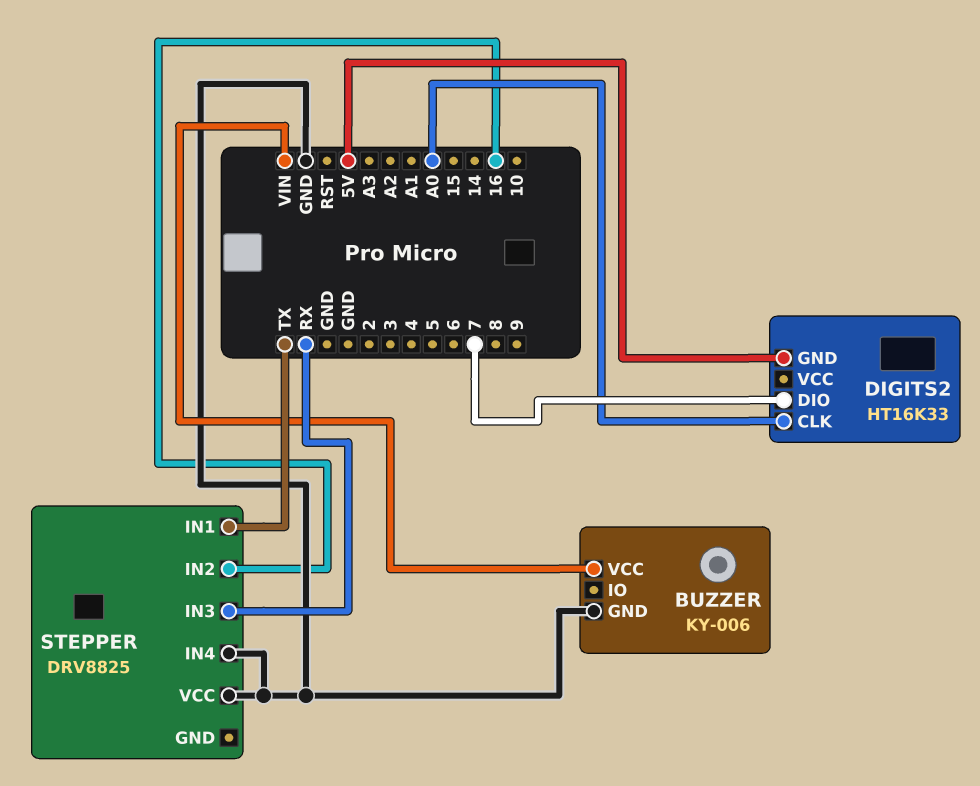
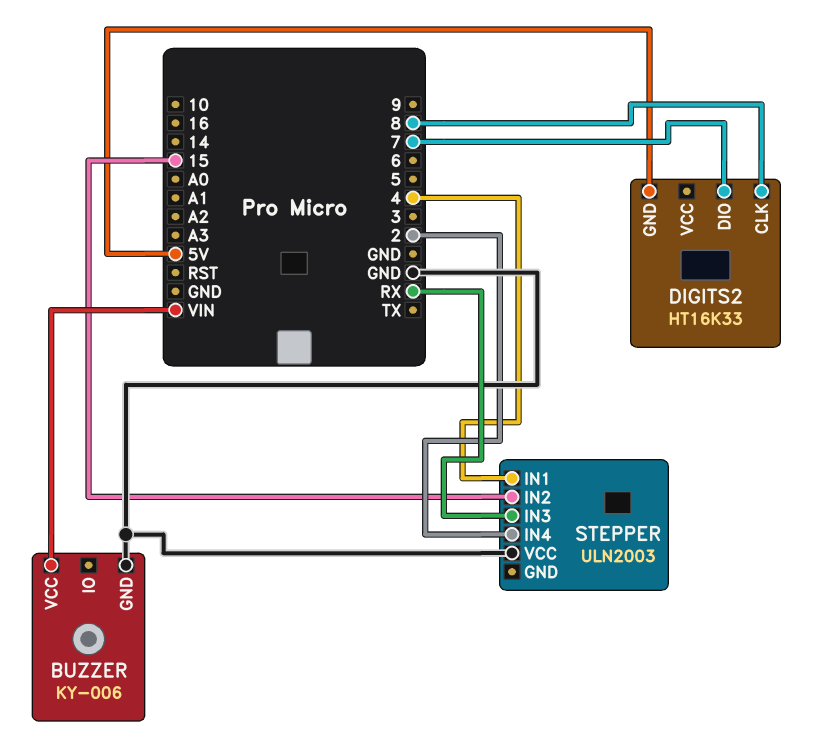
DIGITS2 pin CLK: A0 -> 8
STEPPER: DRV8825 -> ULN2003
STEPPER pin IN1: TX -> 4
STEPPER pin IN2: 16 -> 15
STEPPER pin IN4: GND -> 2

